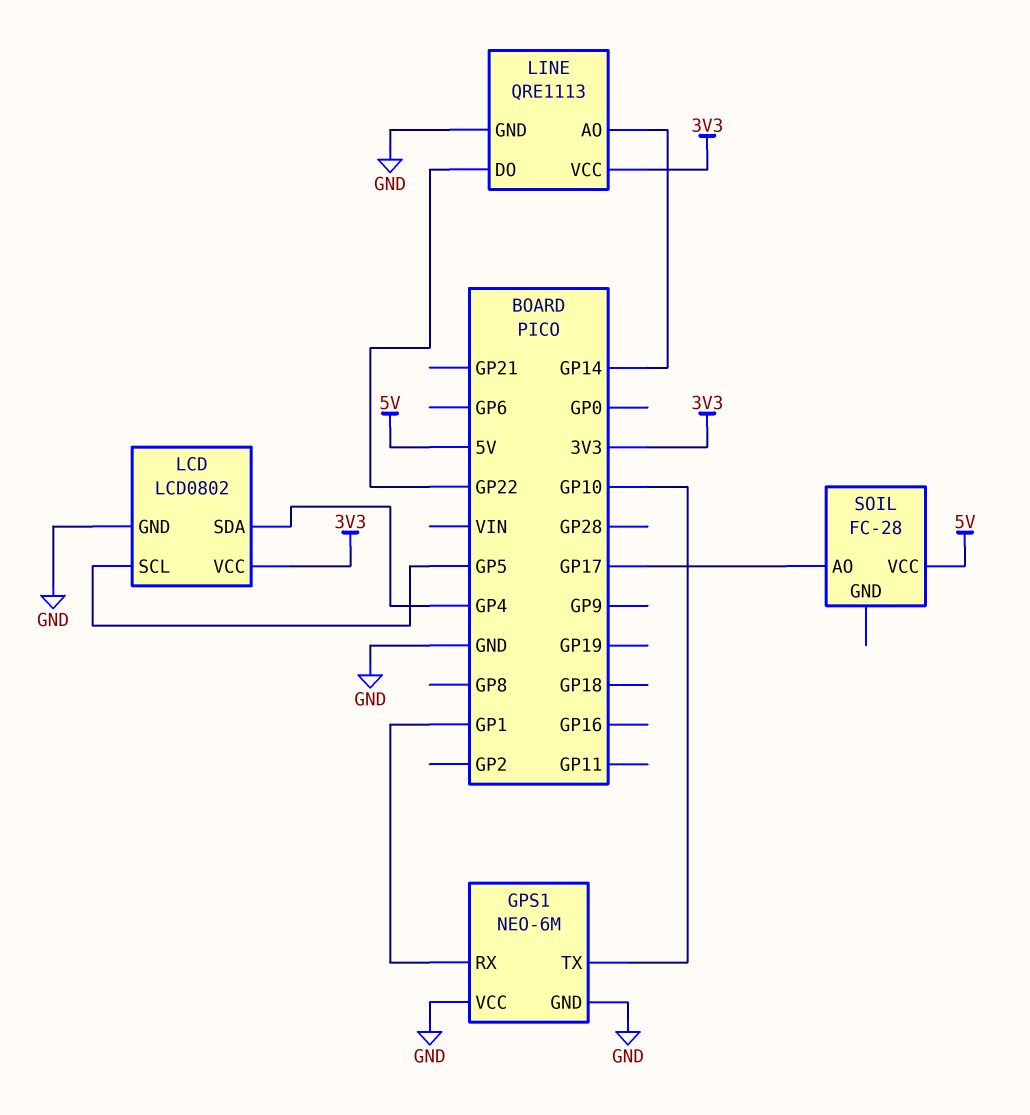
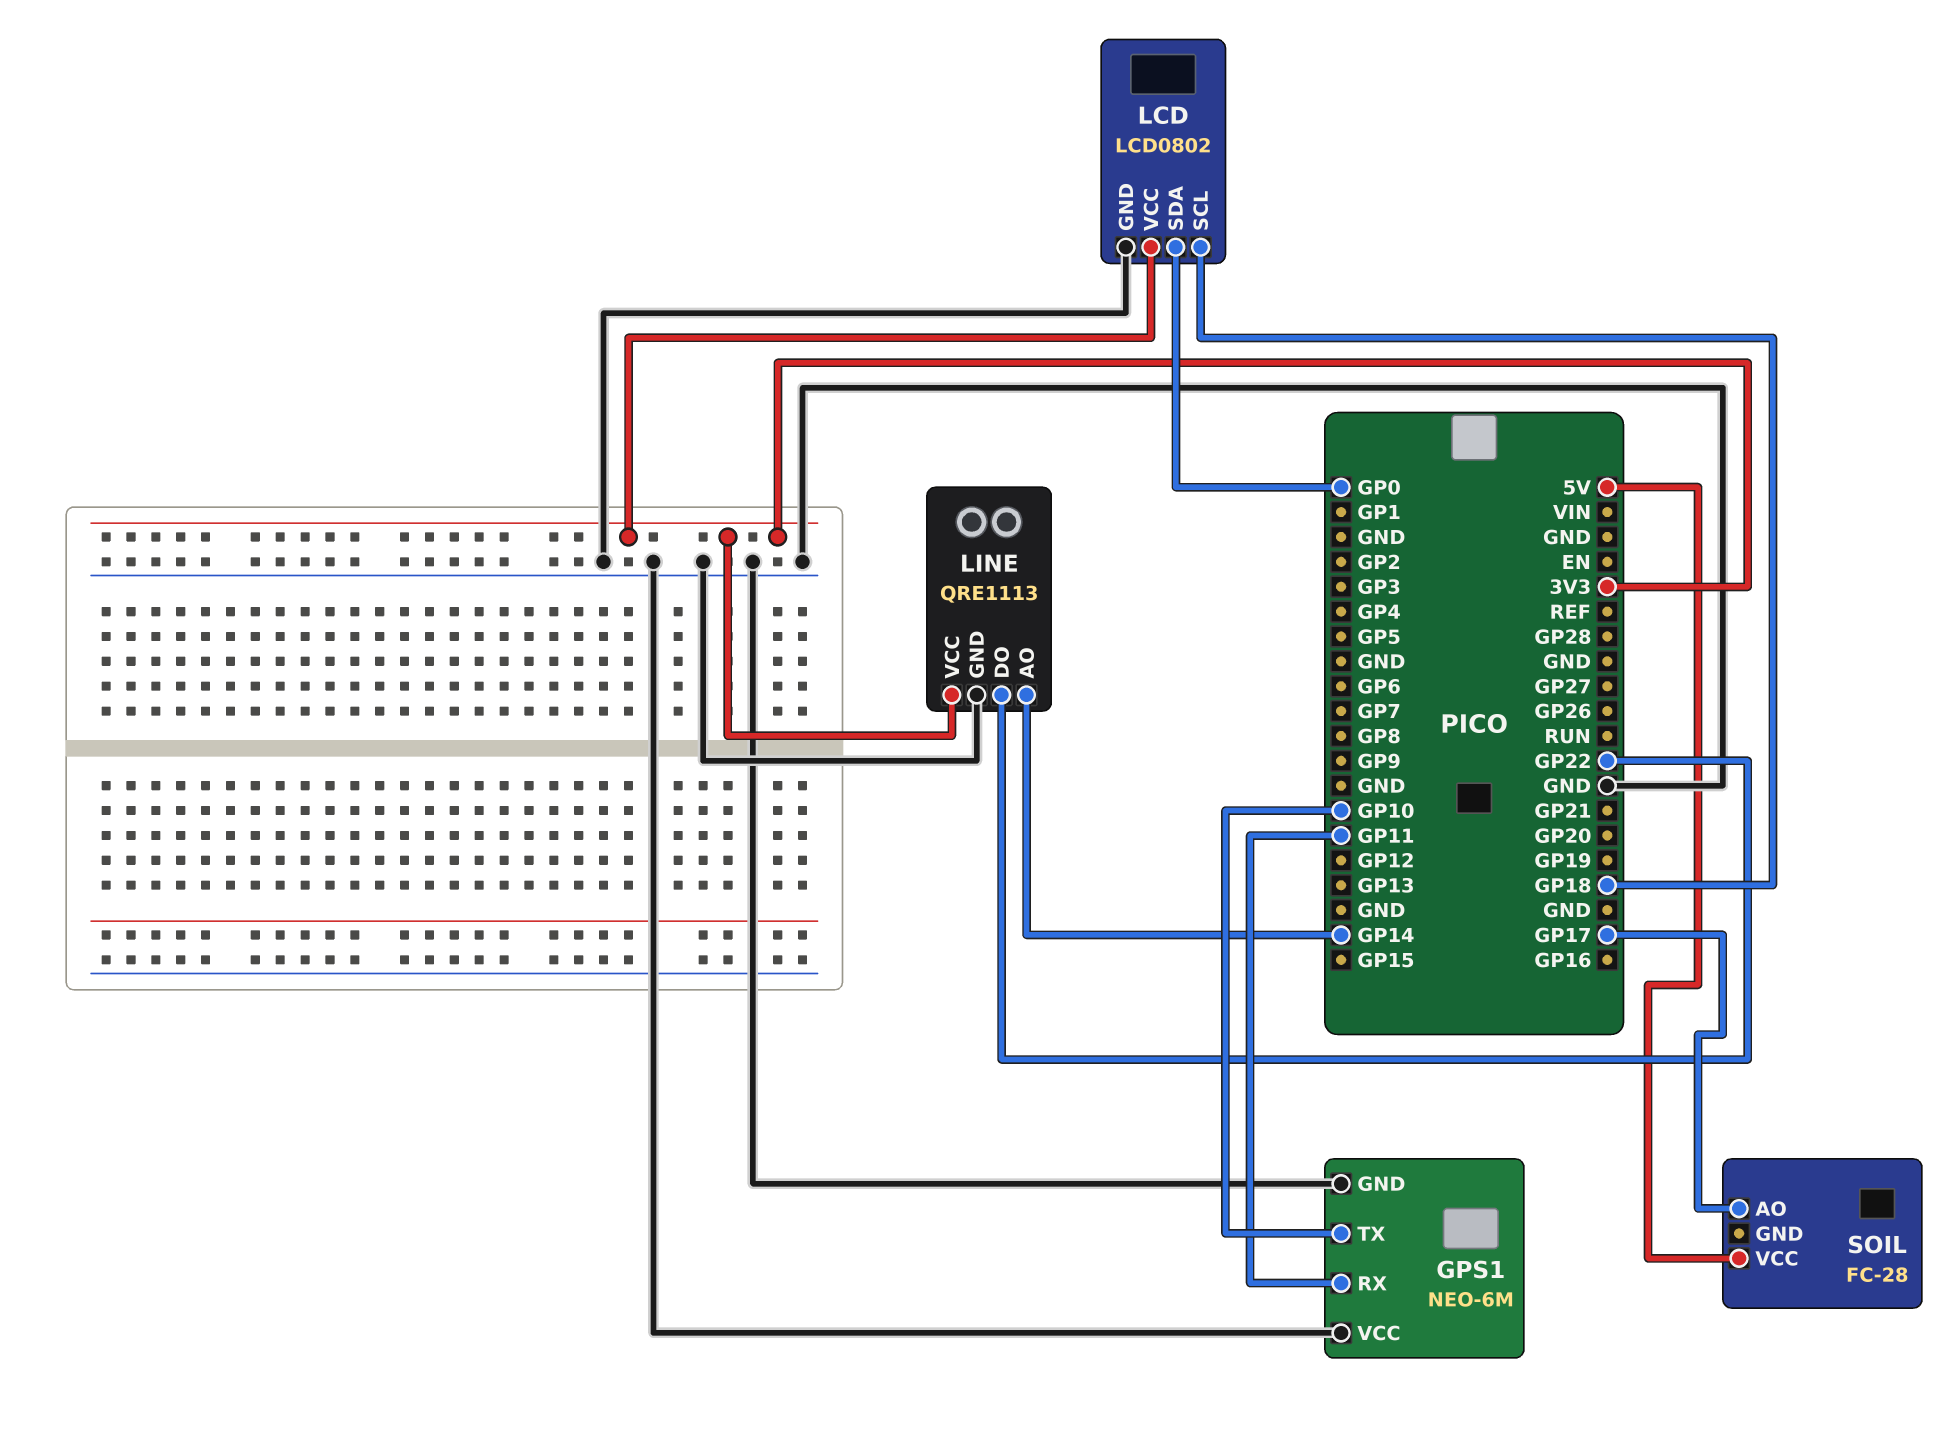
GPS1 pin RX: GP1 -> GP11
LCD pin SCL: GP5 -> GP18
LCD pin SDA: GP4 -> GP0

